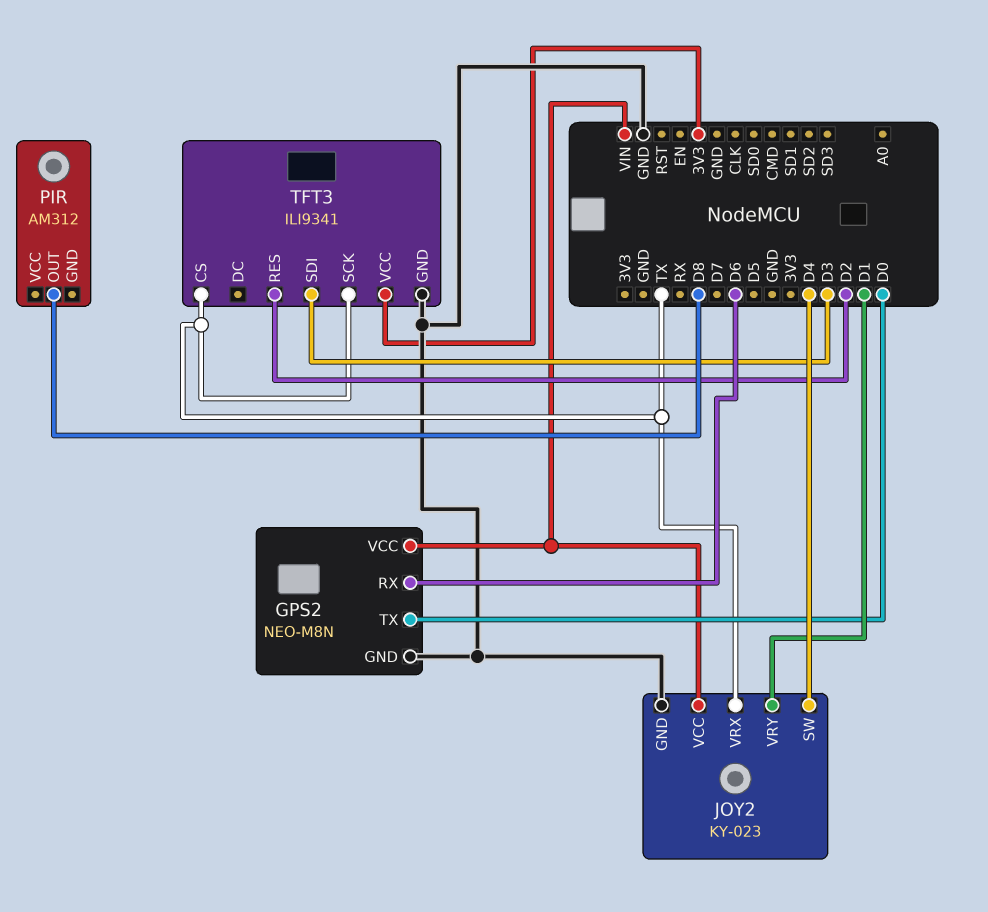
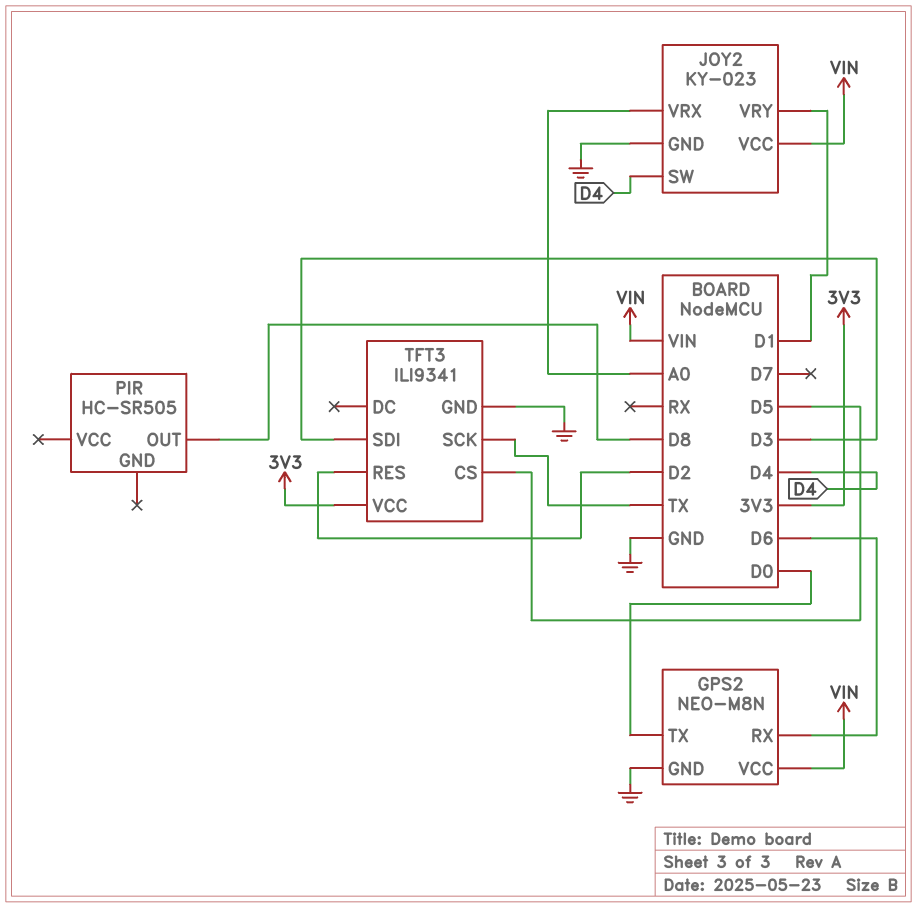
JOY2 pin VRX: TX -> A0
PIR: AM312 -> HC-SR505
TFT3 pin CS: TX -> D5

